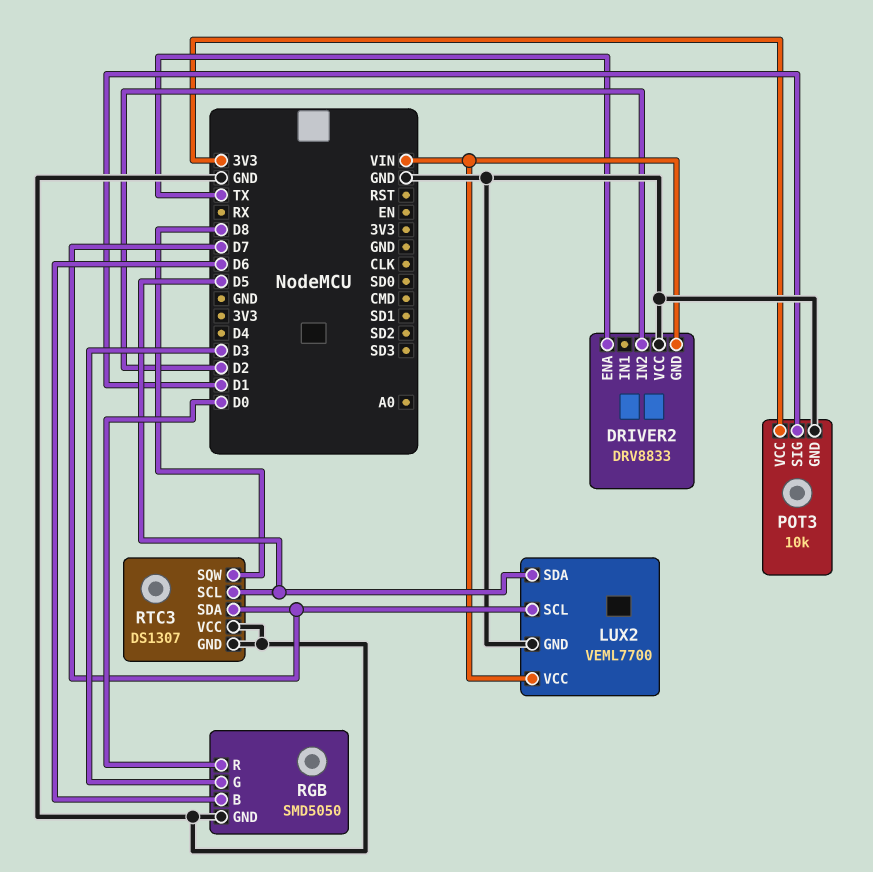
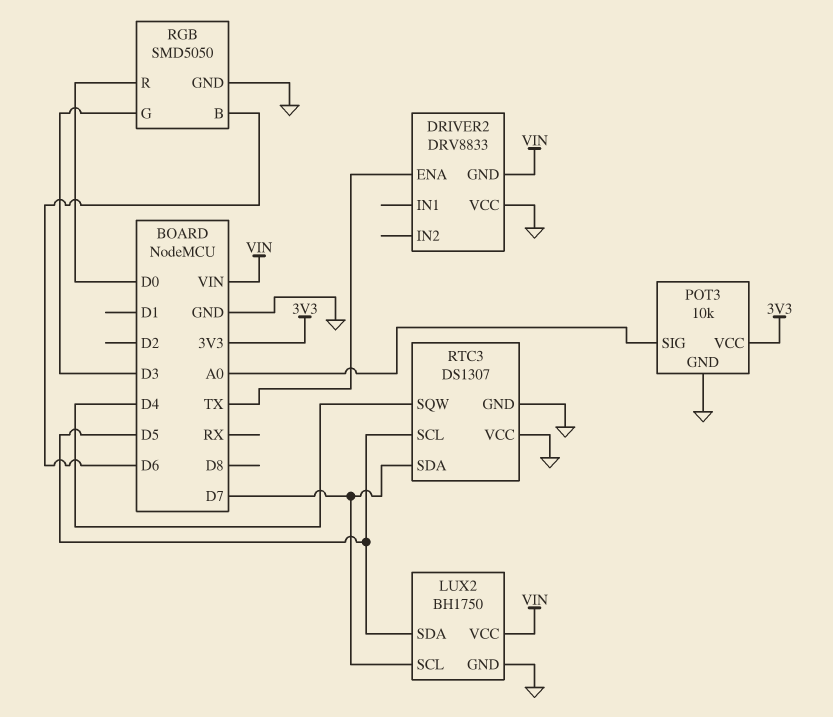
DRIVER2 pin IN2: D2 -> none
LUX2: VEML7700 -> BH1750
POT3 pin SIG: D1 -> A0
RTC3 pin SQW: D8 -> D4

